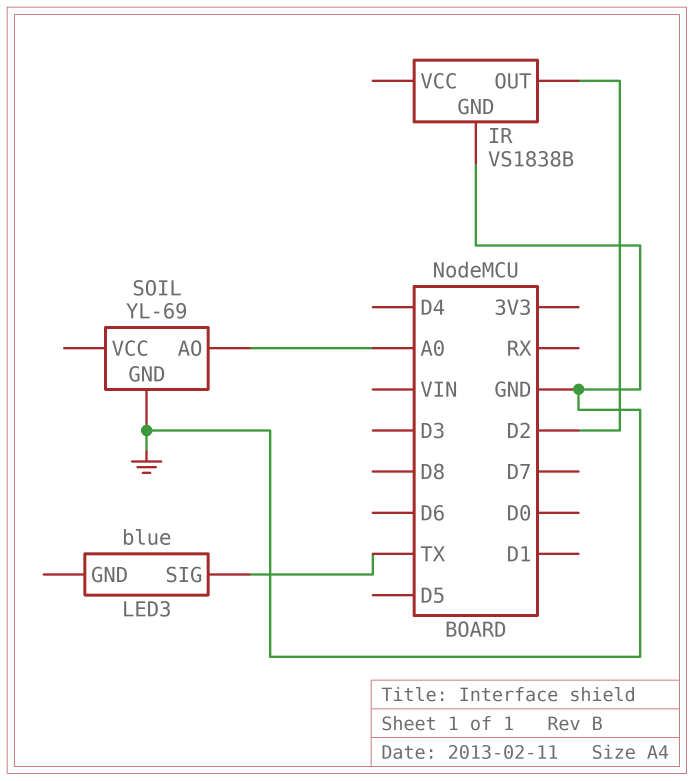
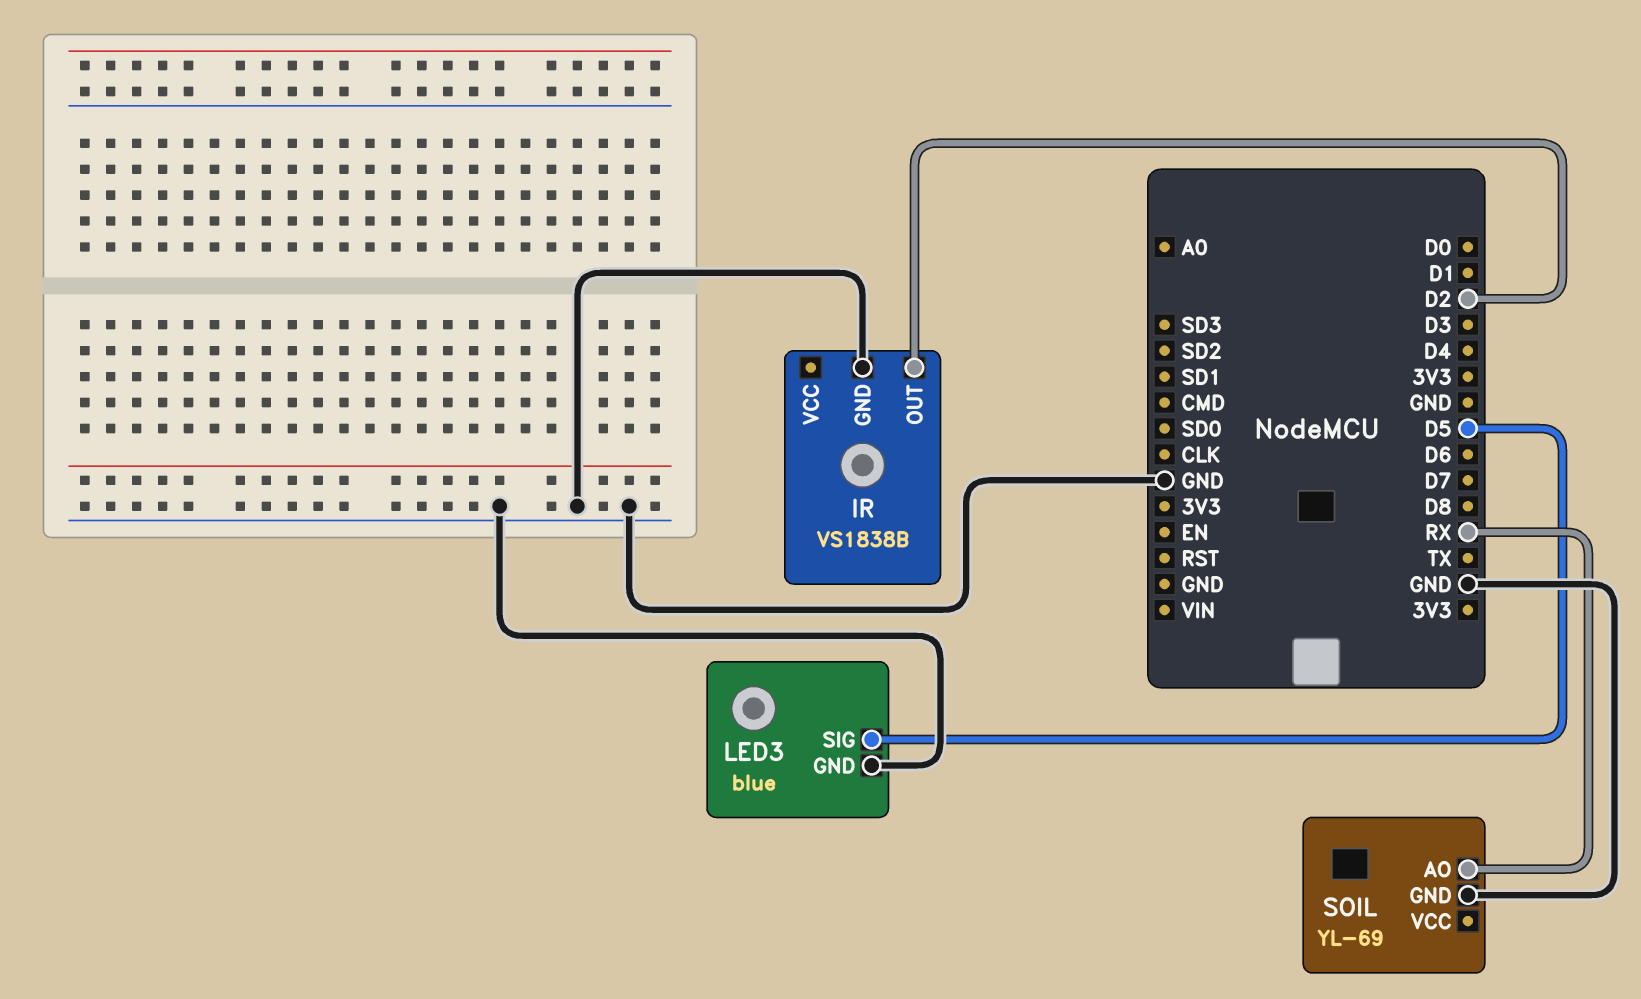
LED3 pin GND: none -> GND
LED3 pin SIG: TX -> D5
SOIL pin AO: A0 -> RX

